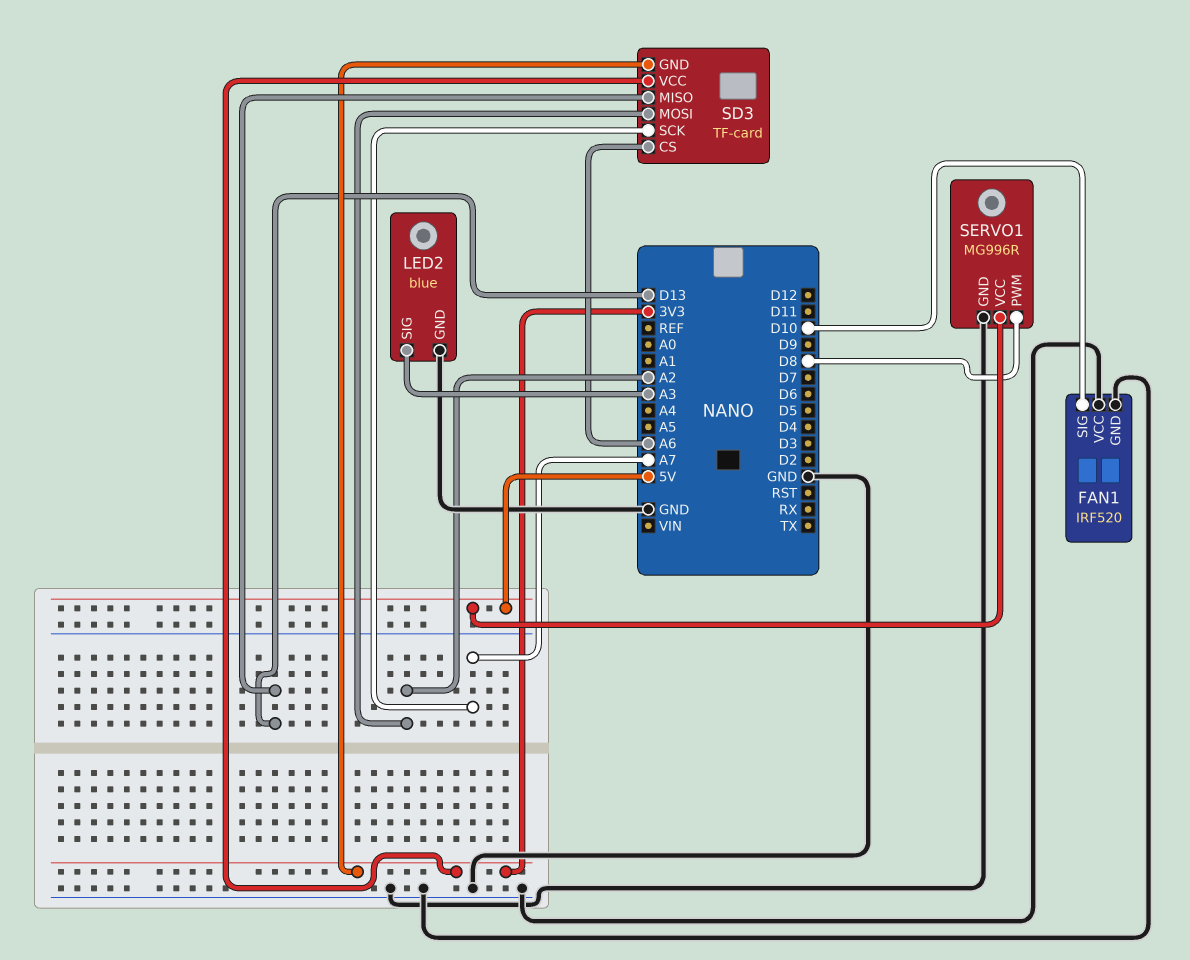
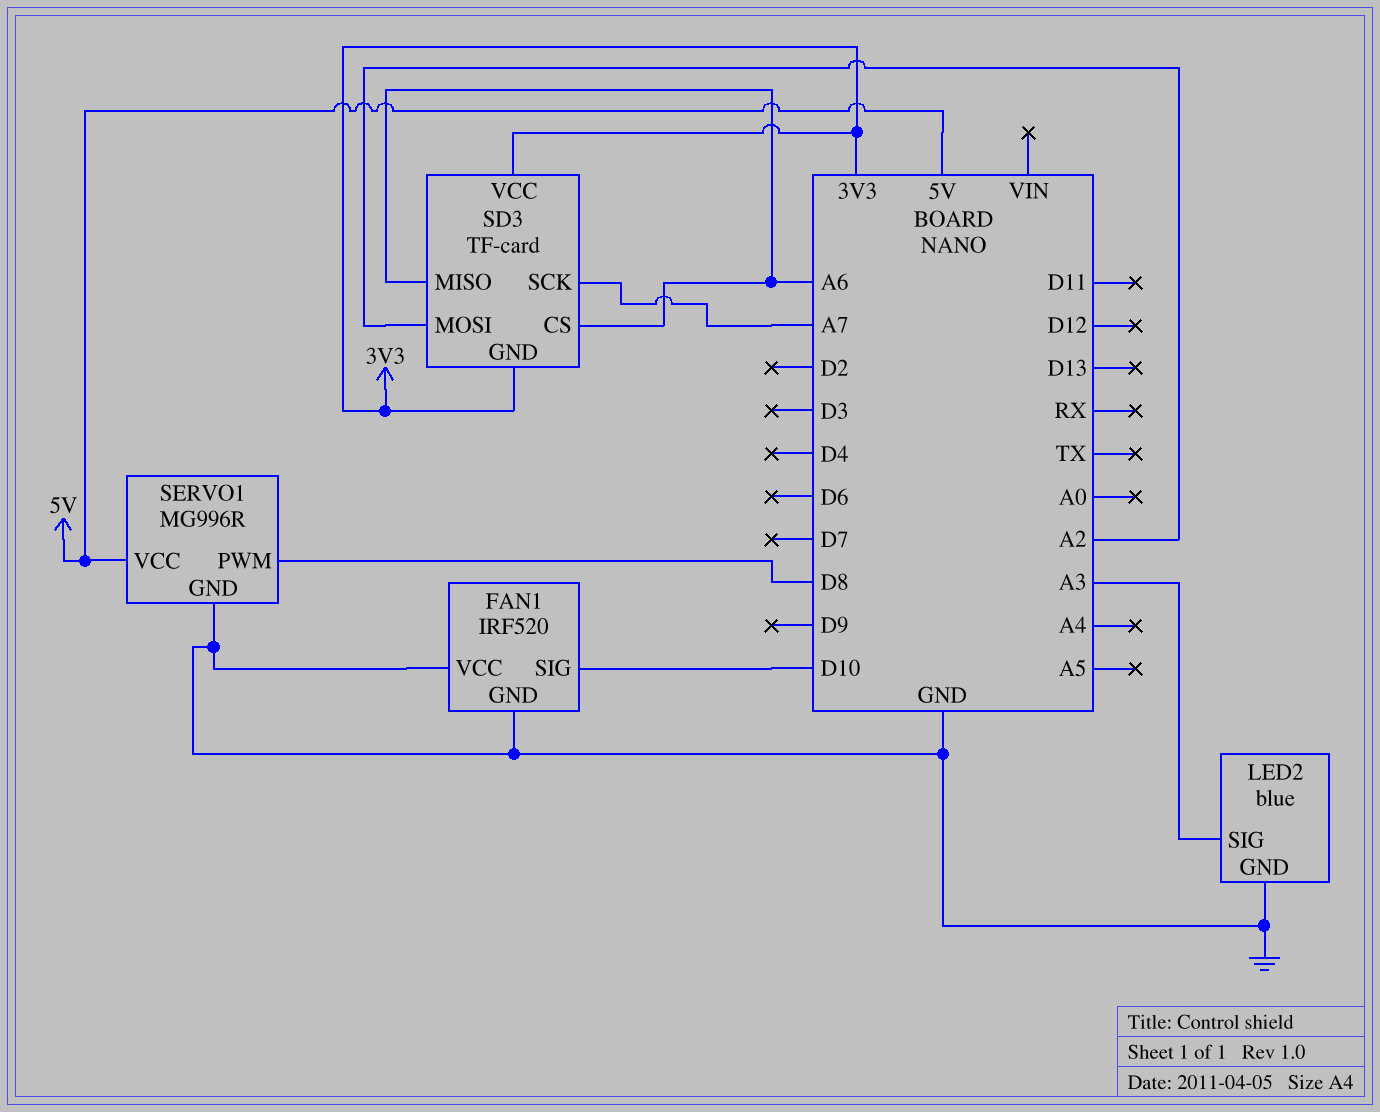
SD3 pin MISO: D13 -> A6

